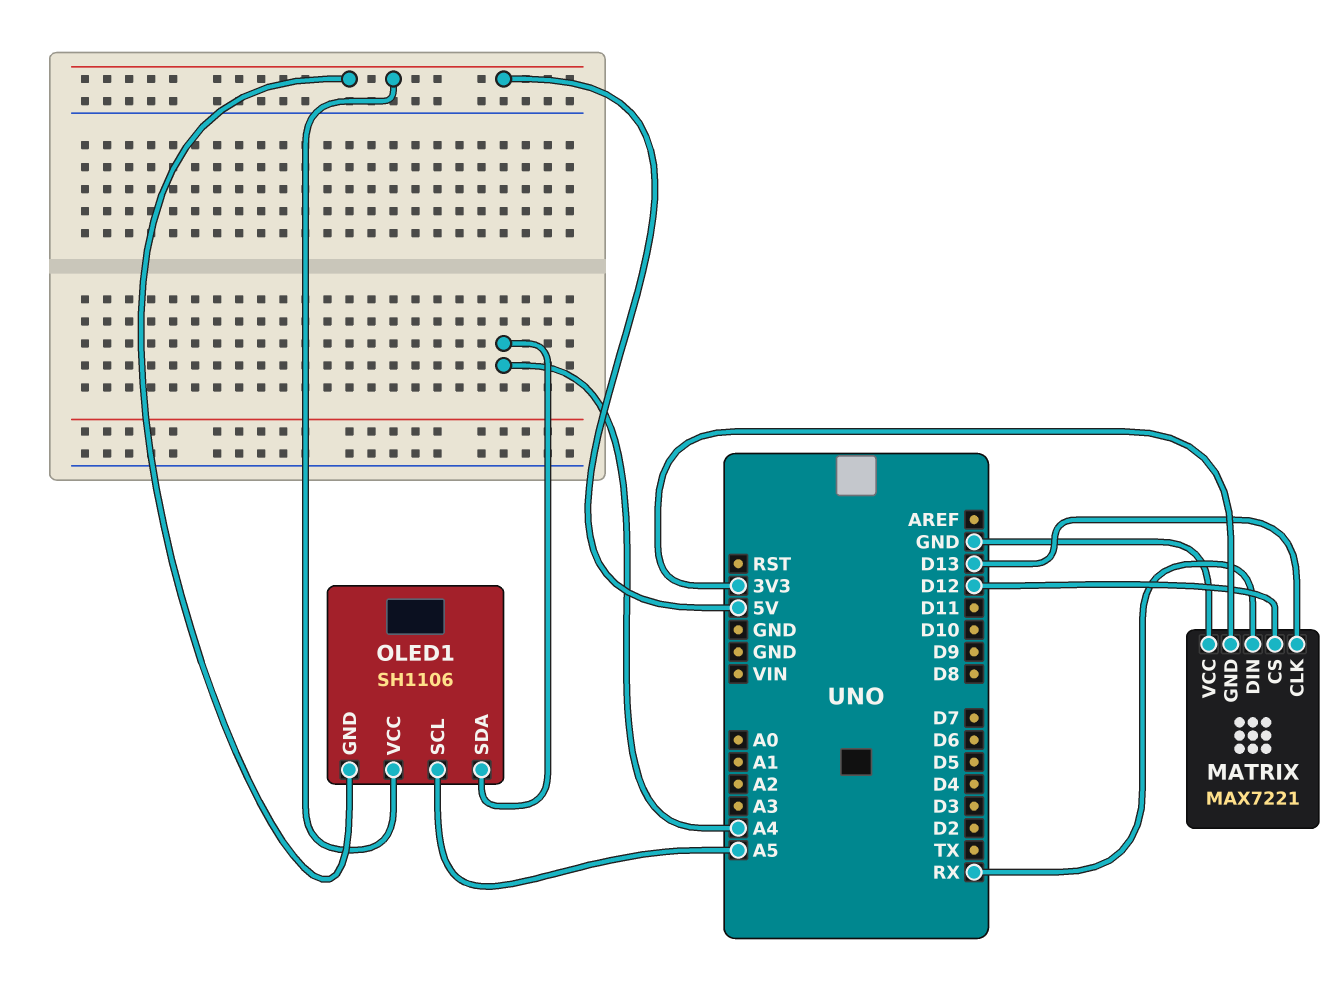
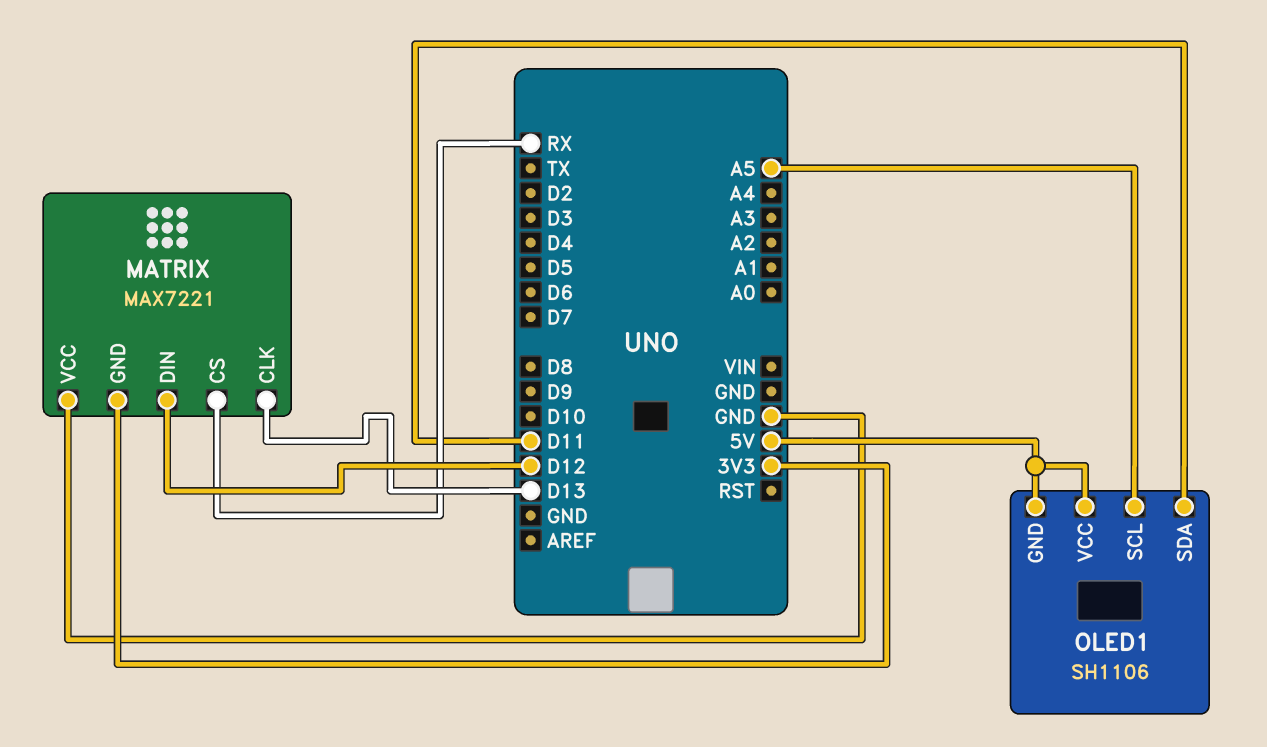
MATRIX pin CS: D12 -> RX
MATRIX pin DIN: RX -> D12
OLED1 pin SDA: A4 -> D11

